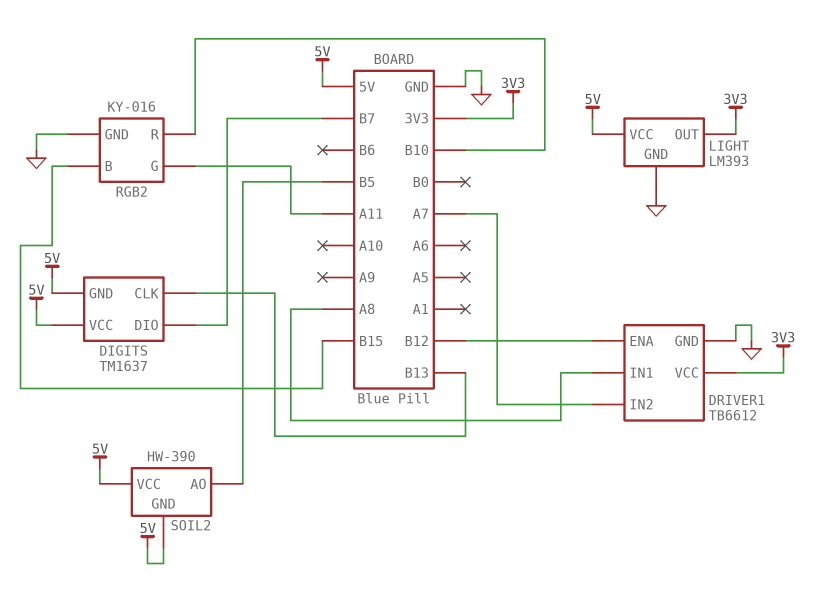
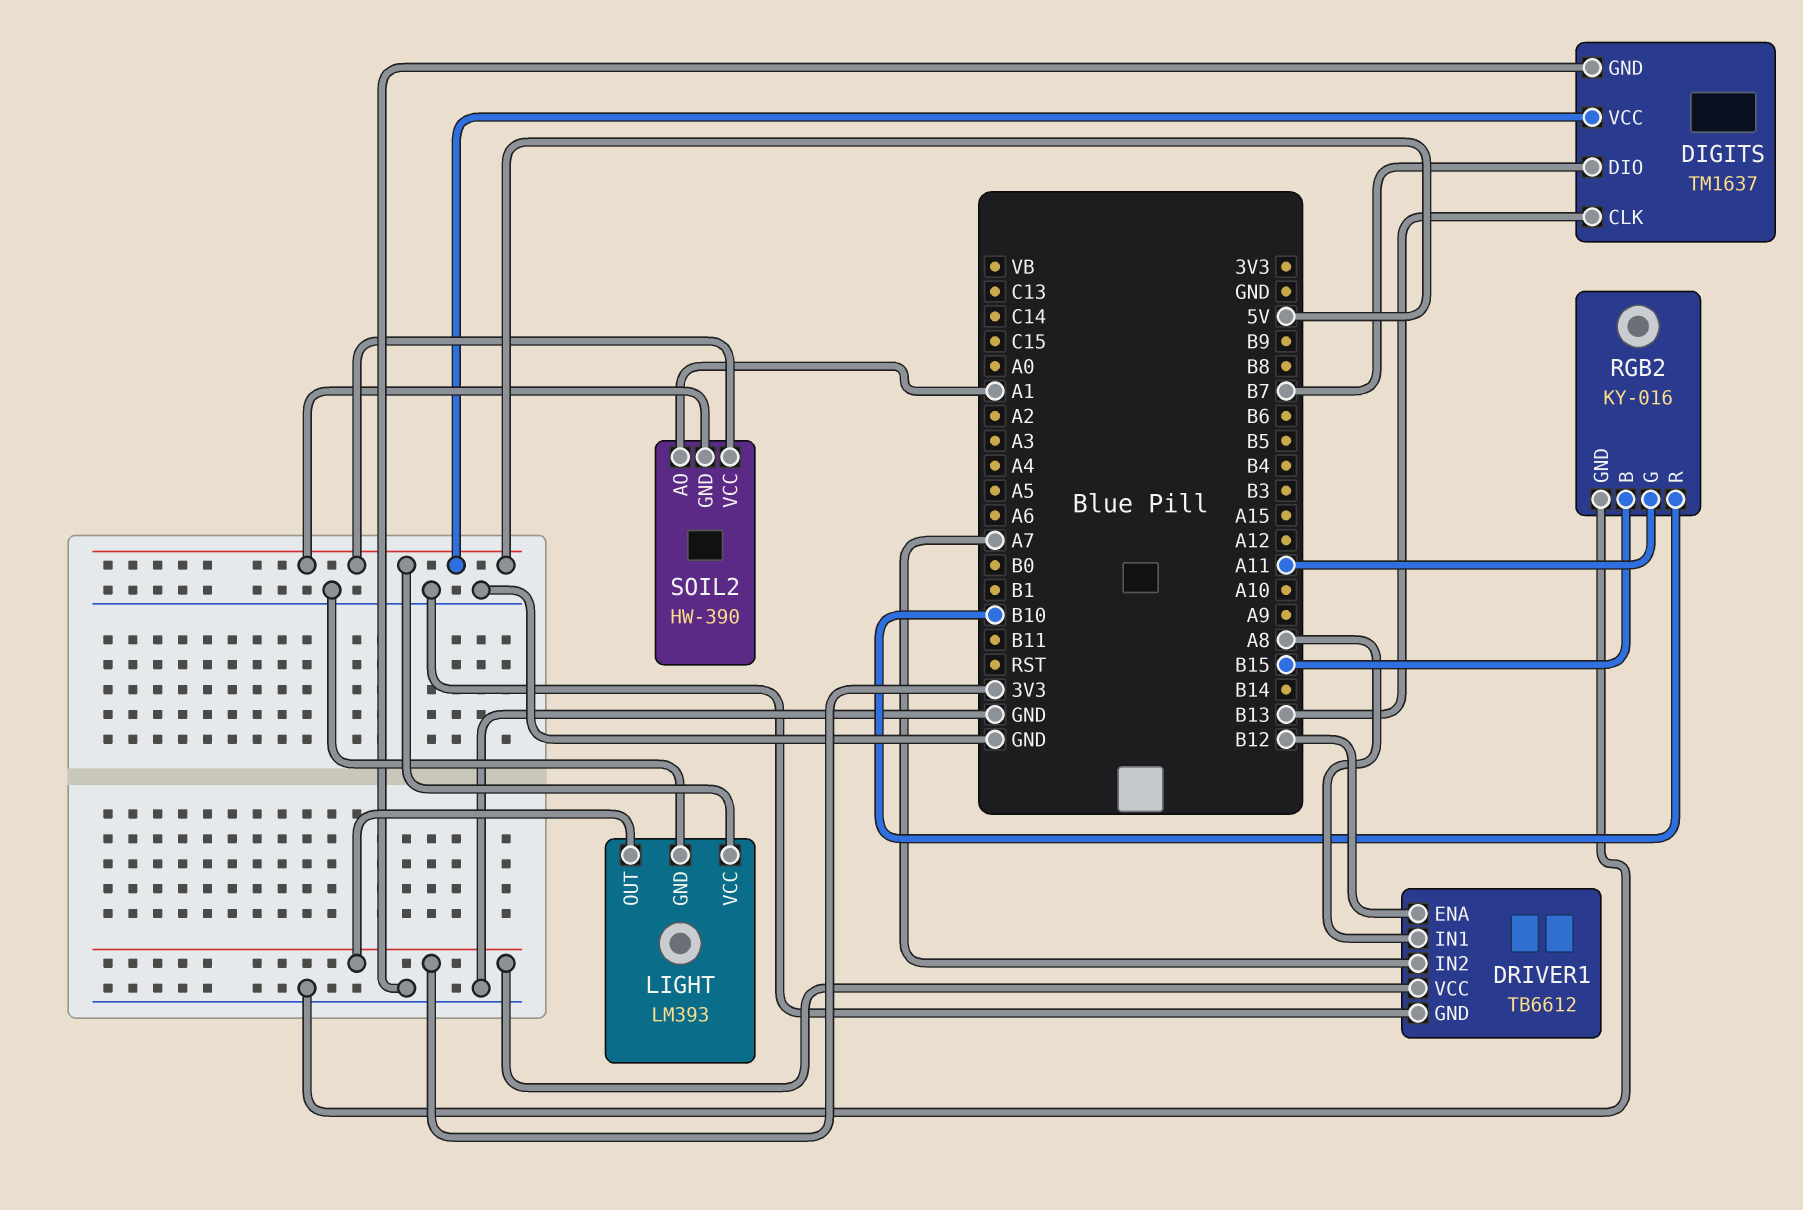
DIGITS pin GND: 5V -> GND
SOIL2 pin AO: B5 -> A1

